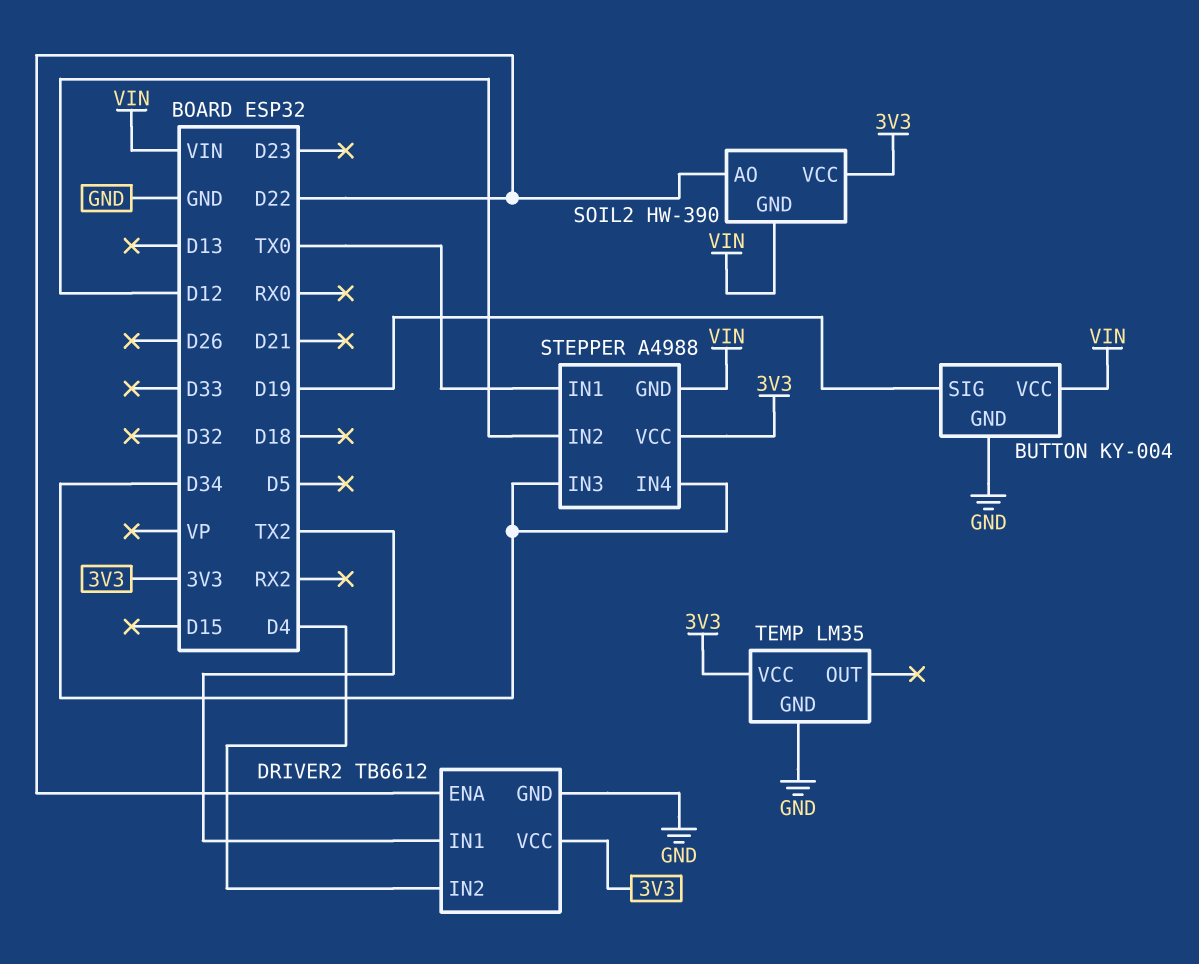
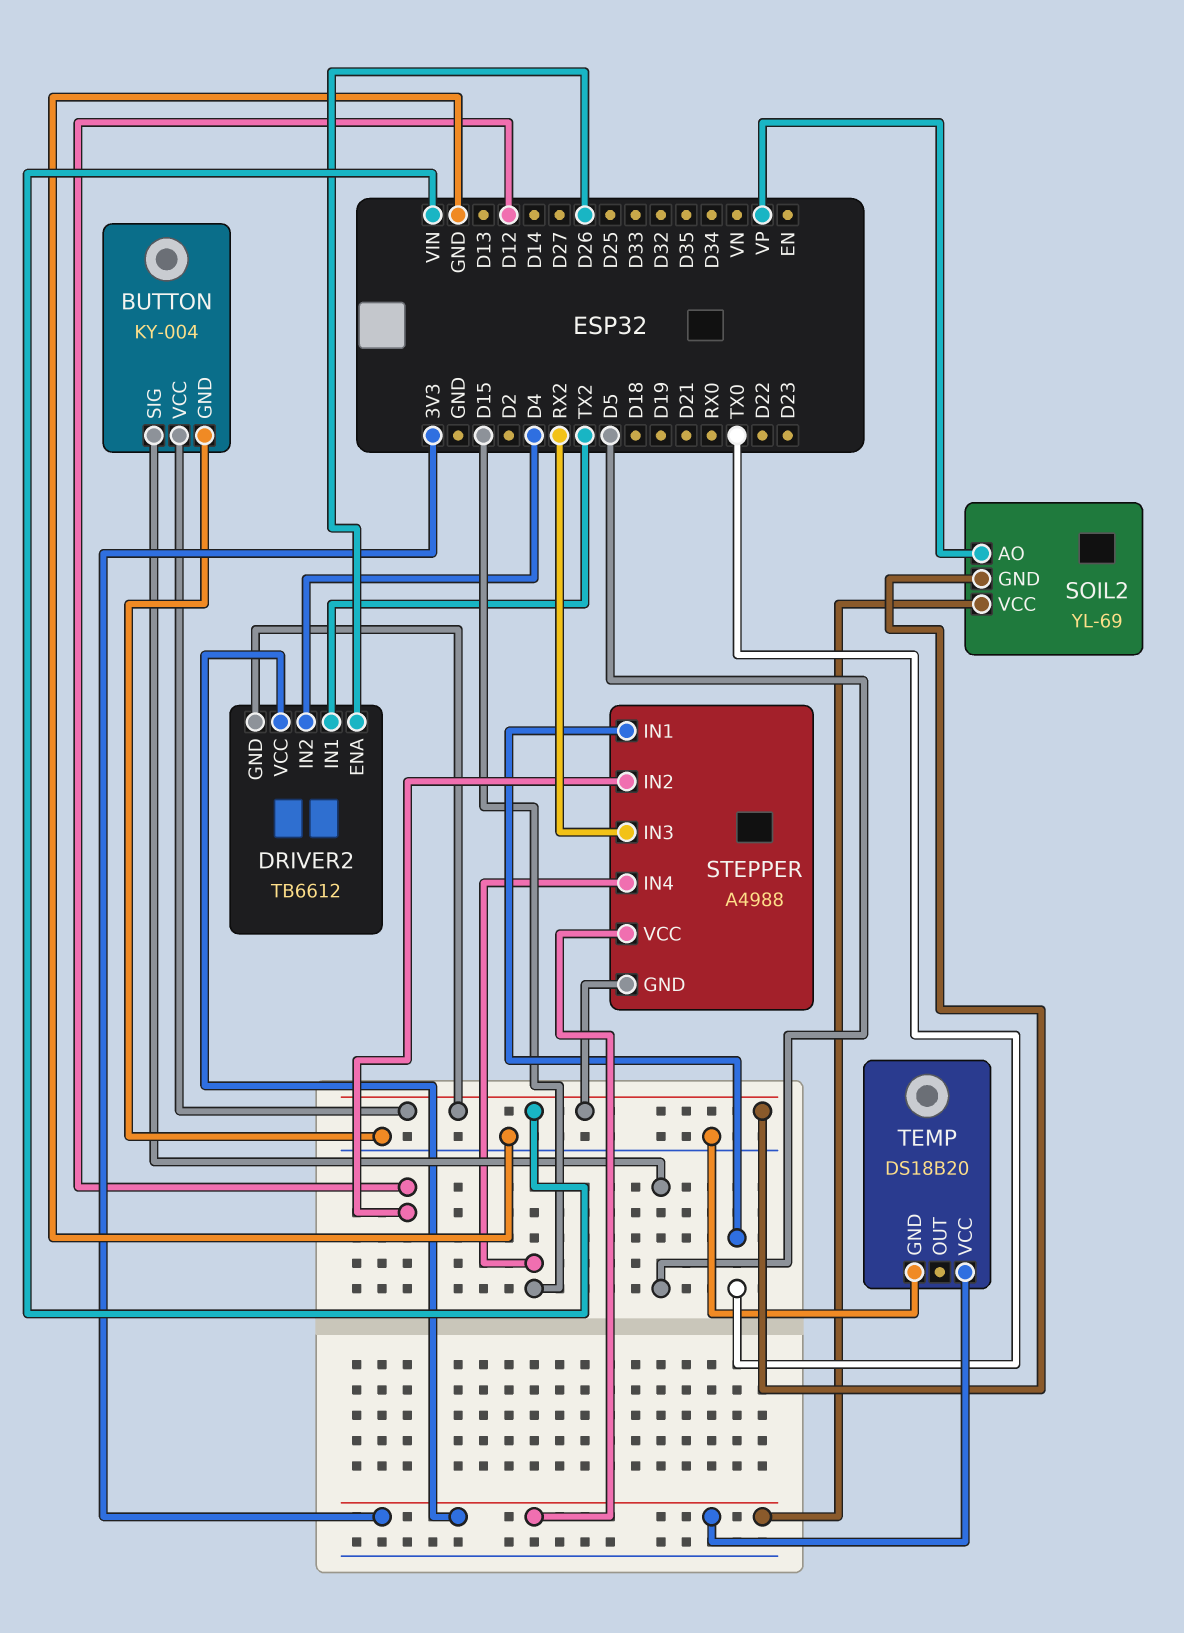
BUTTON pin SIG: D19 -> D5
DRIVER2 pin ENA: D22 -> D26
DRIVER2 pin GND: GND -> VIN
SOIL2: HW-390 -> YL-69
SOIL2 pin AO: D22 -> VP
STEPPER pin IN3: D34 -> RX2
STEPPER pin IN4: D34 -> D15
TEMP: LM35 -> DS18B20

